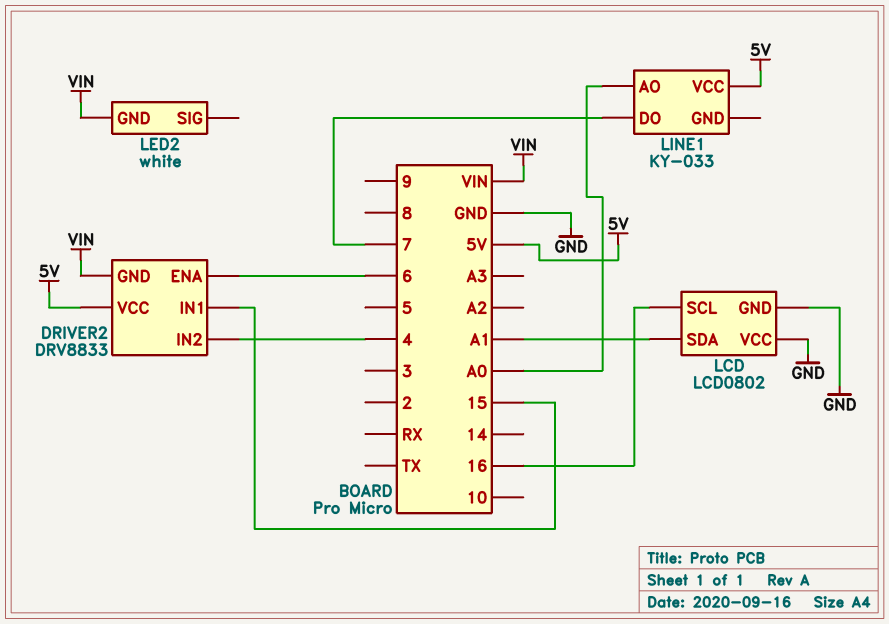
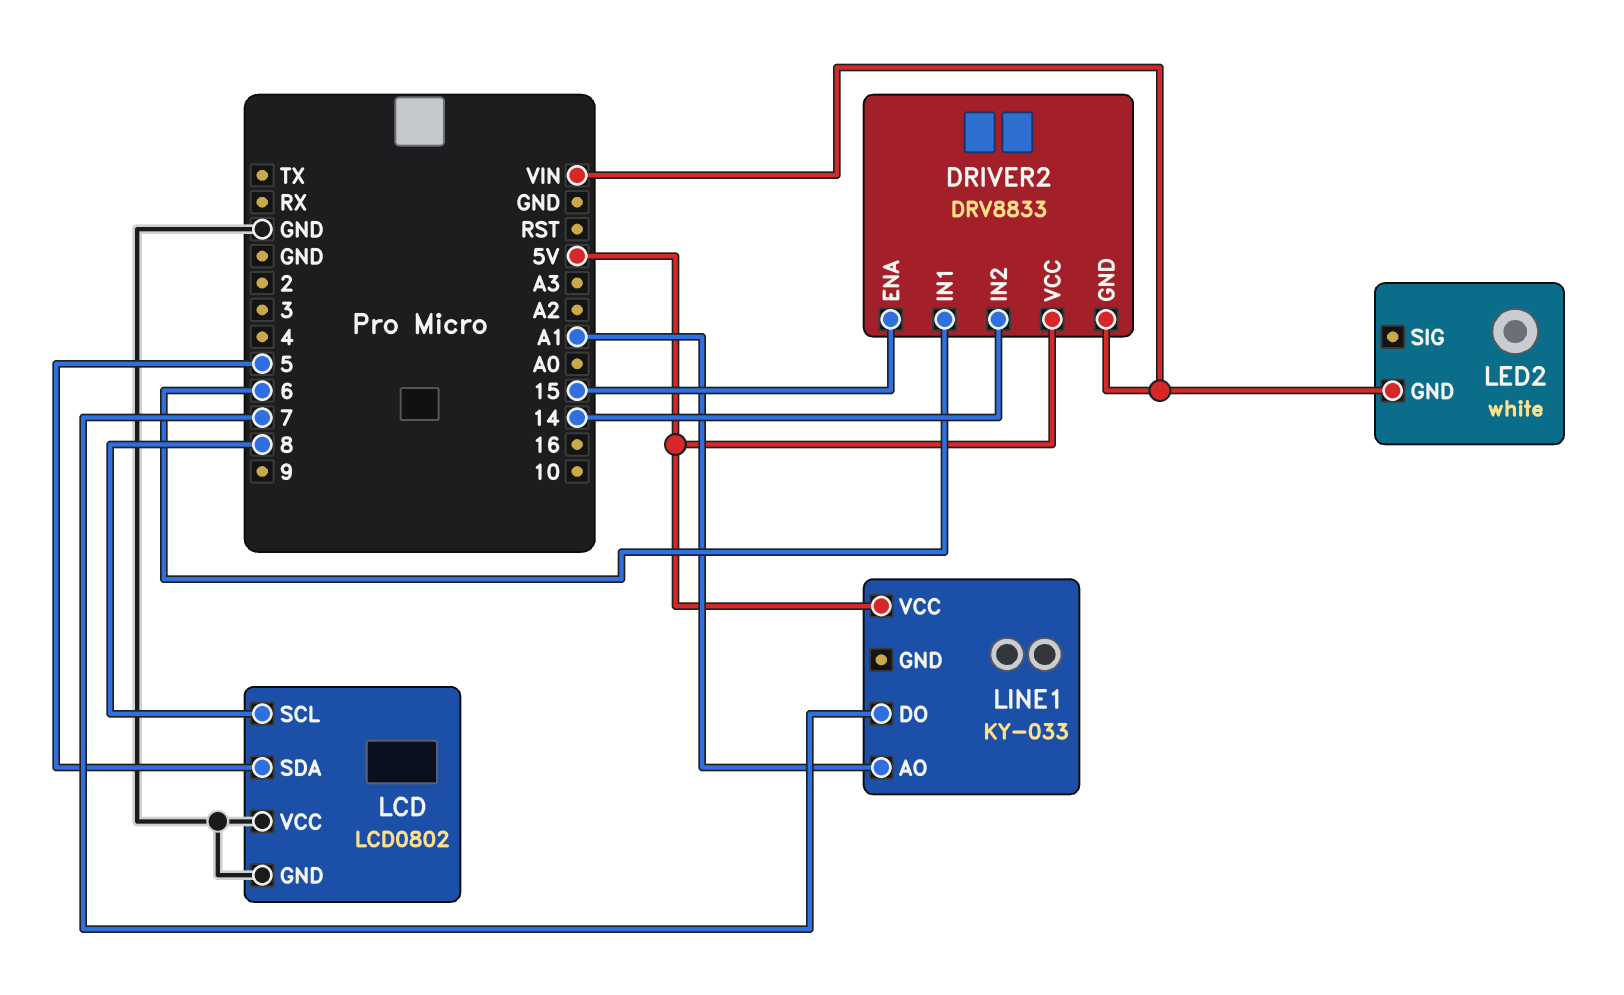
DRIVER2 pin ENA: 6 -> 15
DRIVER2 pin IN1: 15 -> 6
DRIVER2 pin IN2: 4 -> 14
LCD pin SCL: 16 -> 8
LCD pin SDA: A1 -> 5
LINE1 pin AO: A0 -> A1

